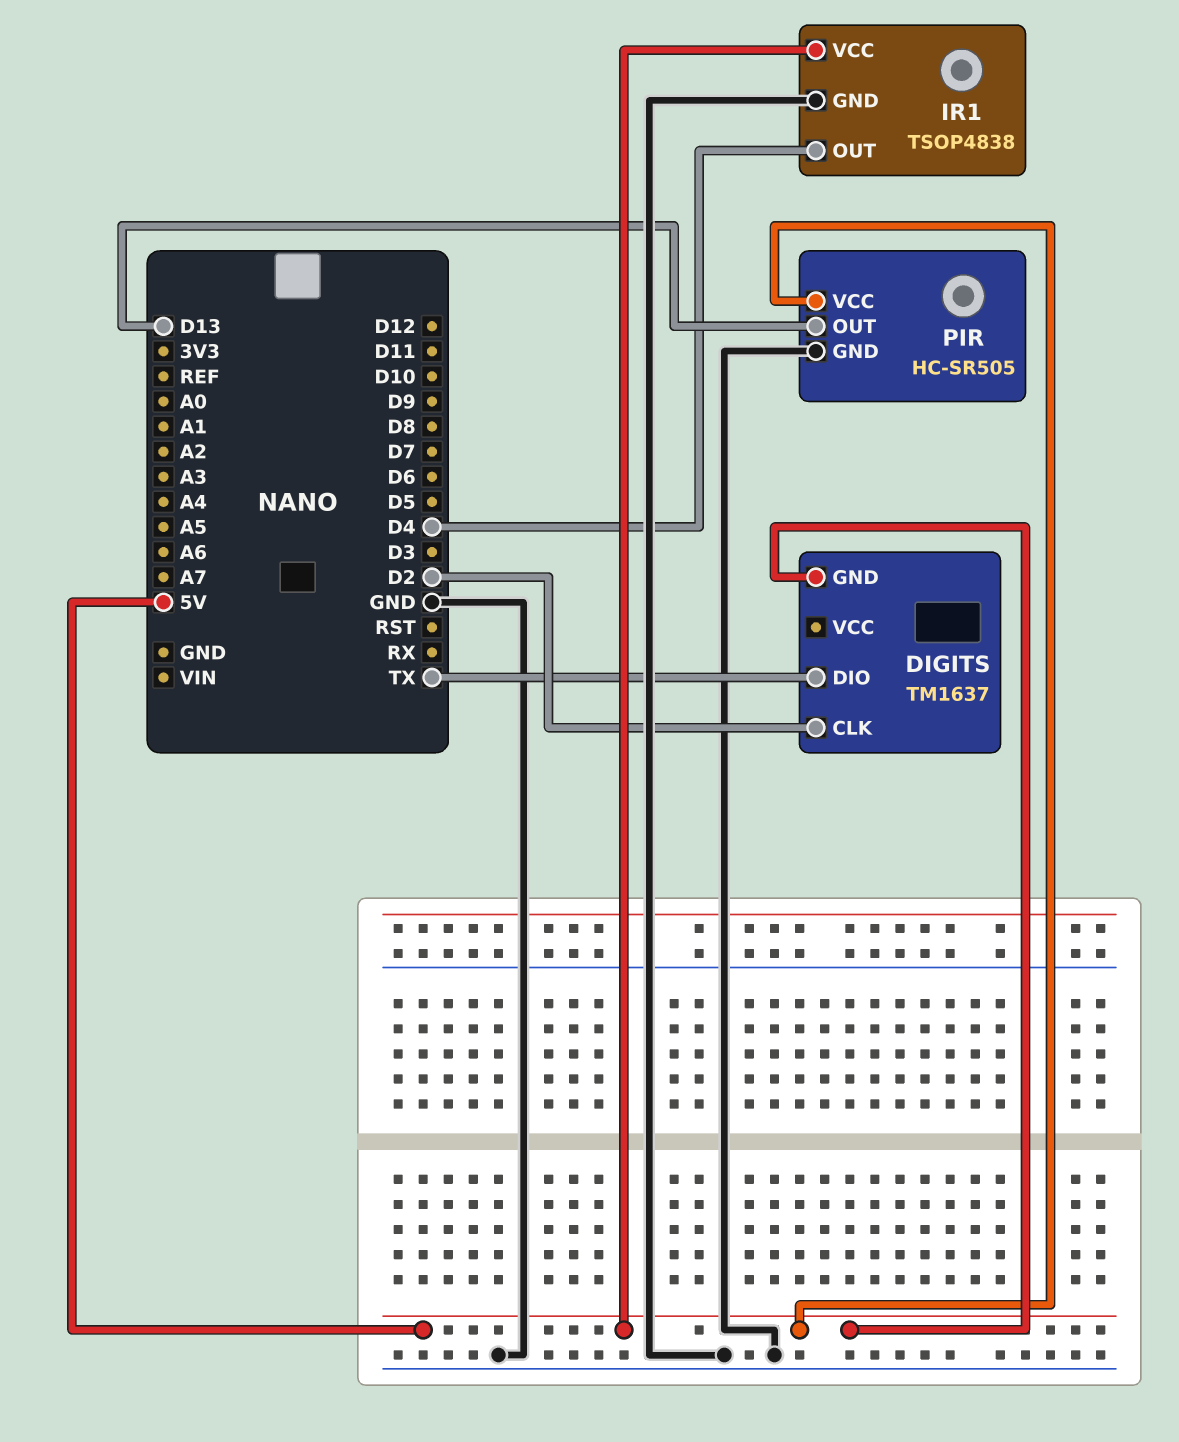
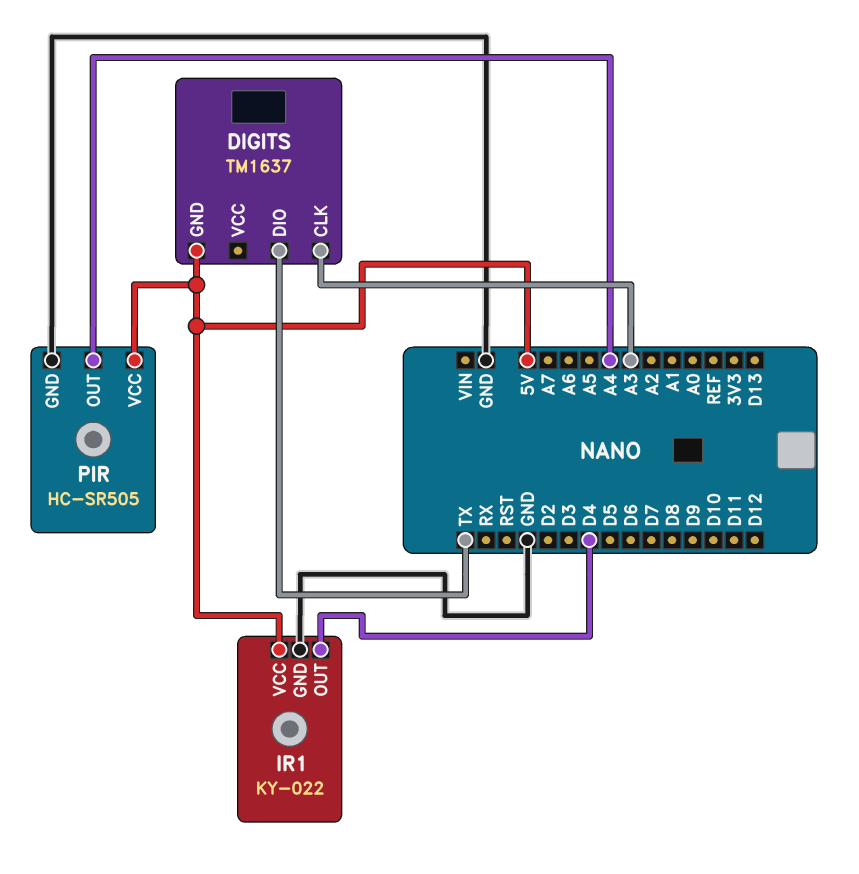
DIGITS pin CLK: D2 -> A3
IR1: TSOP4838 -> KY-022
PIR pin OUT: D13 -> A4

